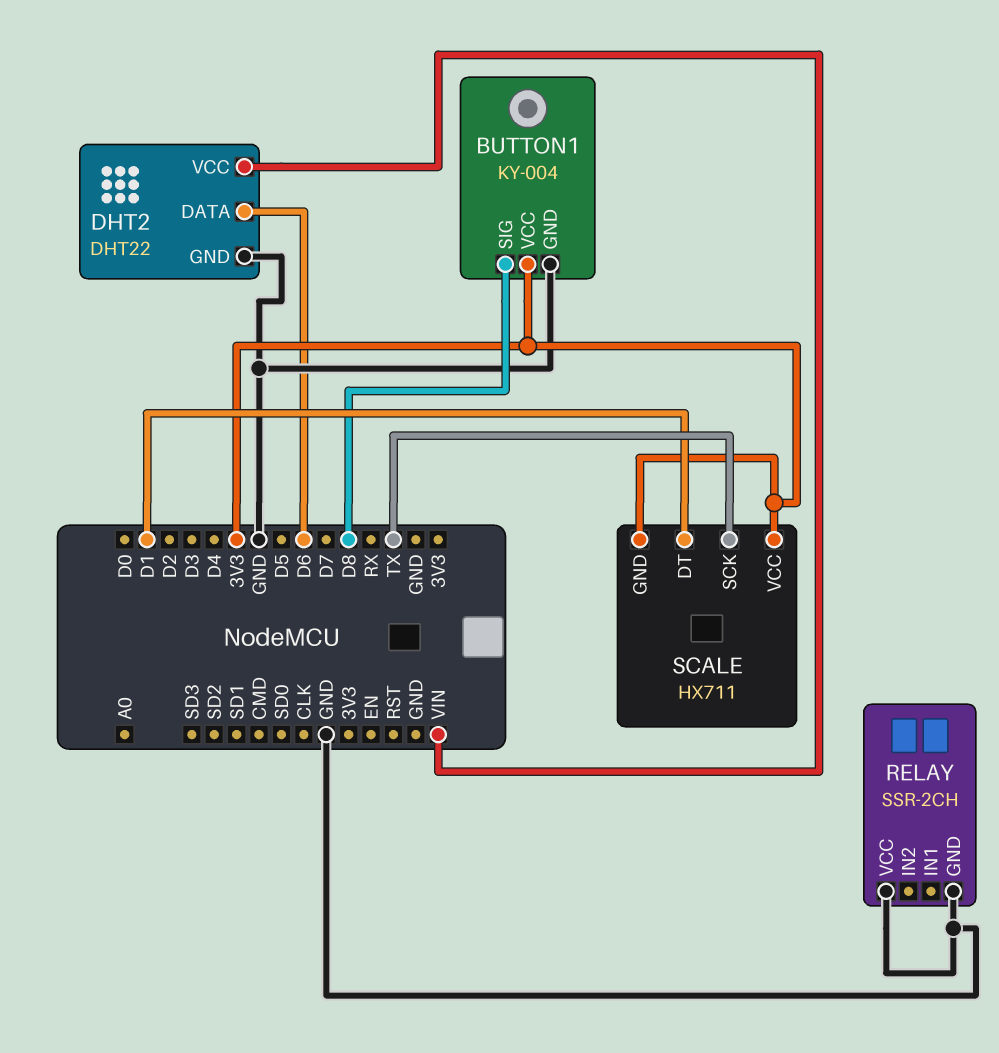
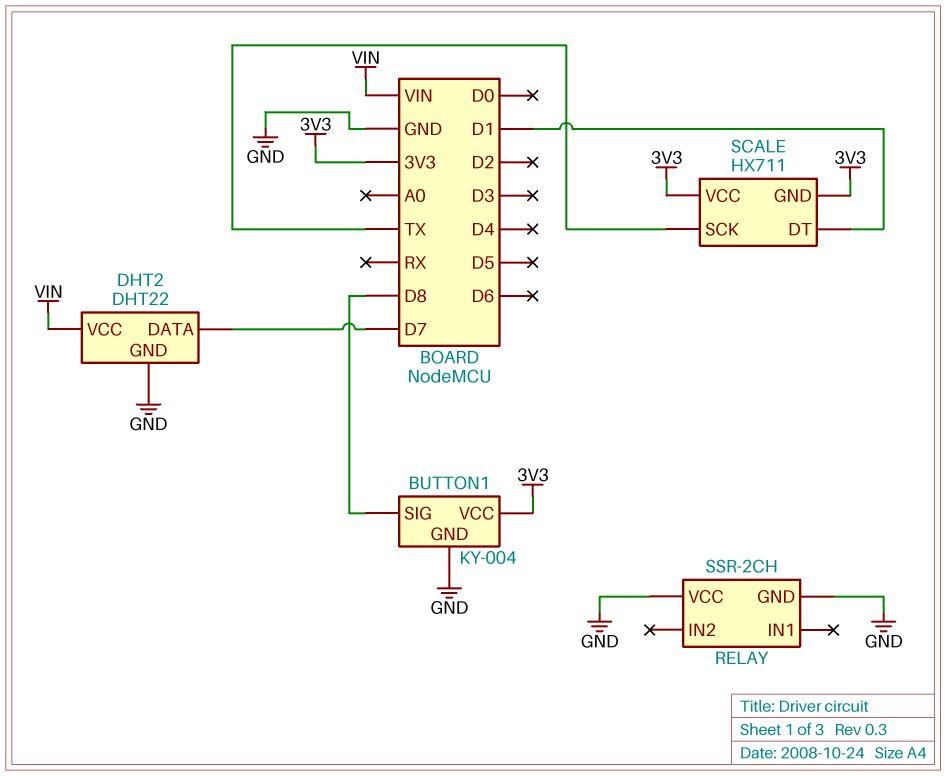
DHT2 pin DATA: D6 -> D7

